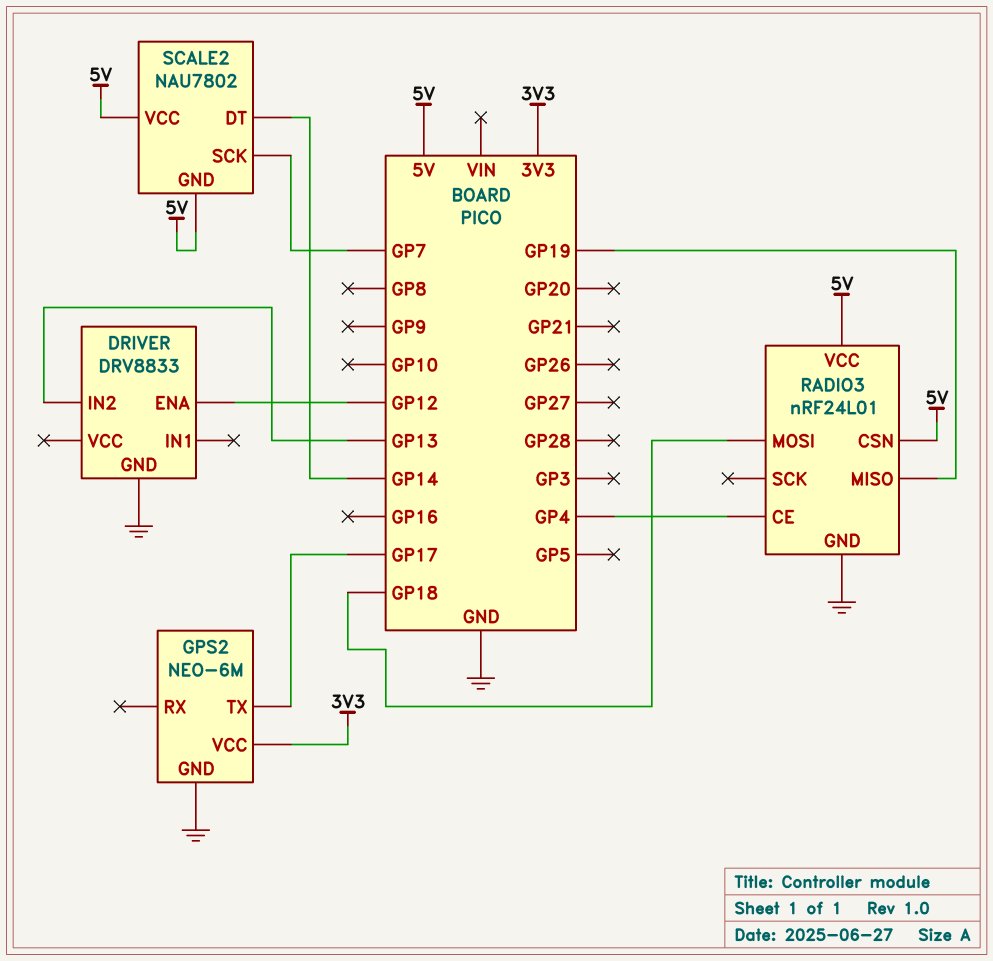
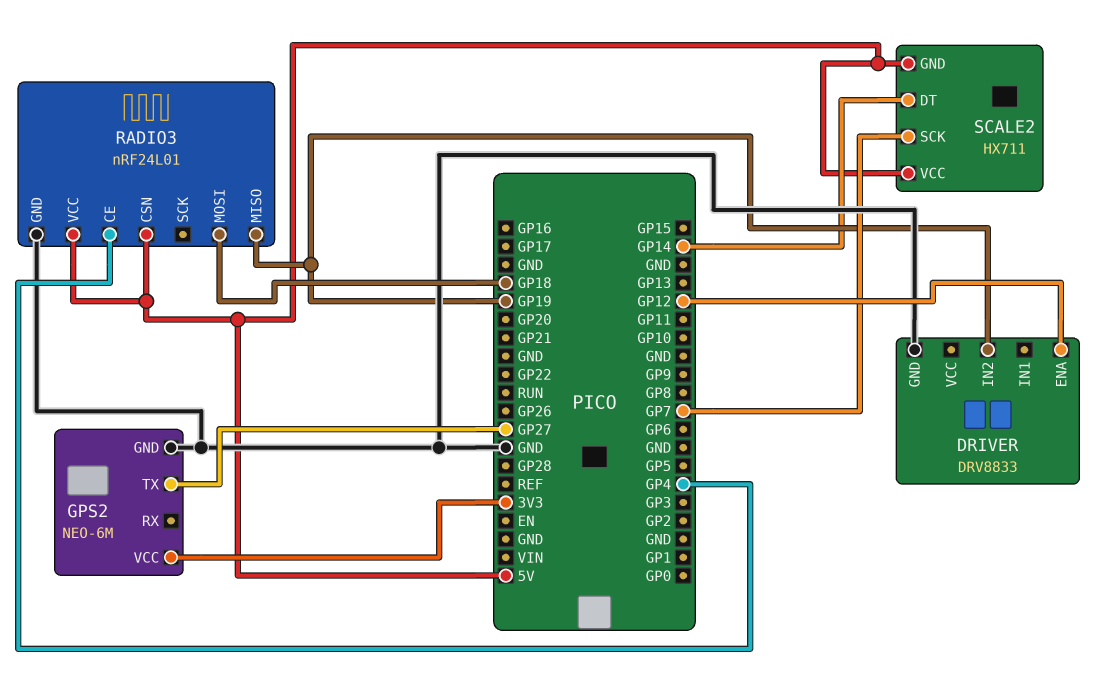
DRIVER pin IN2: GP13 -> GP19
GPS2 pin TX: GP17 -> GP27
SCALE2: NAU7802 -> HX711

